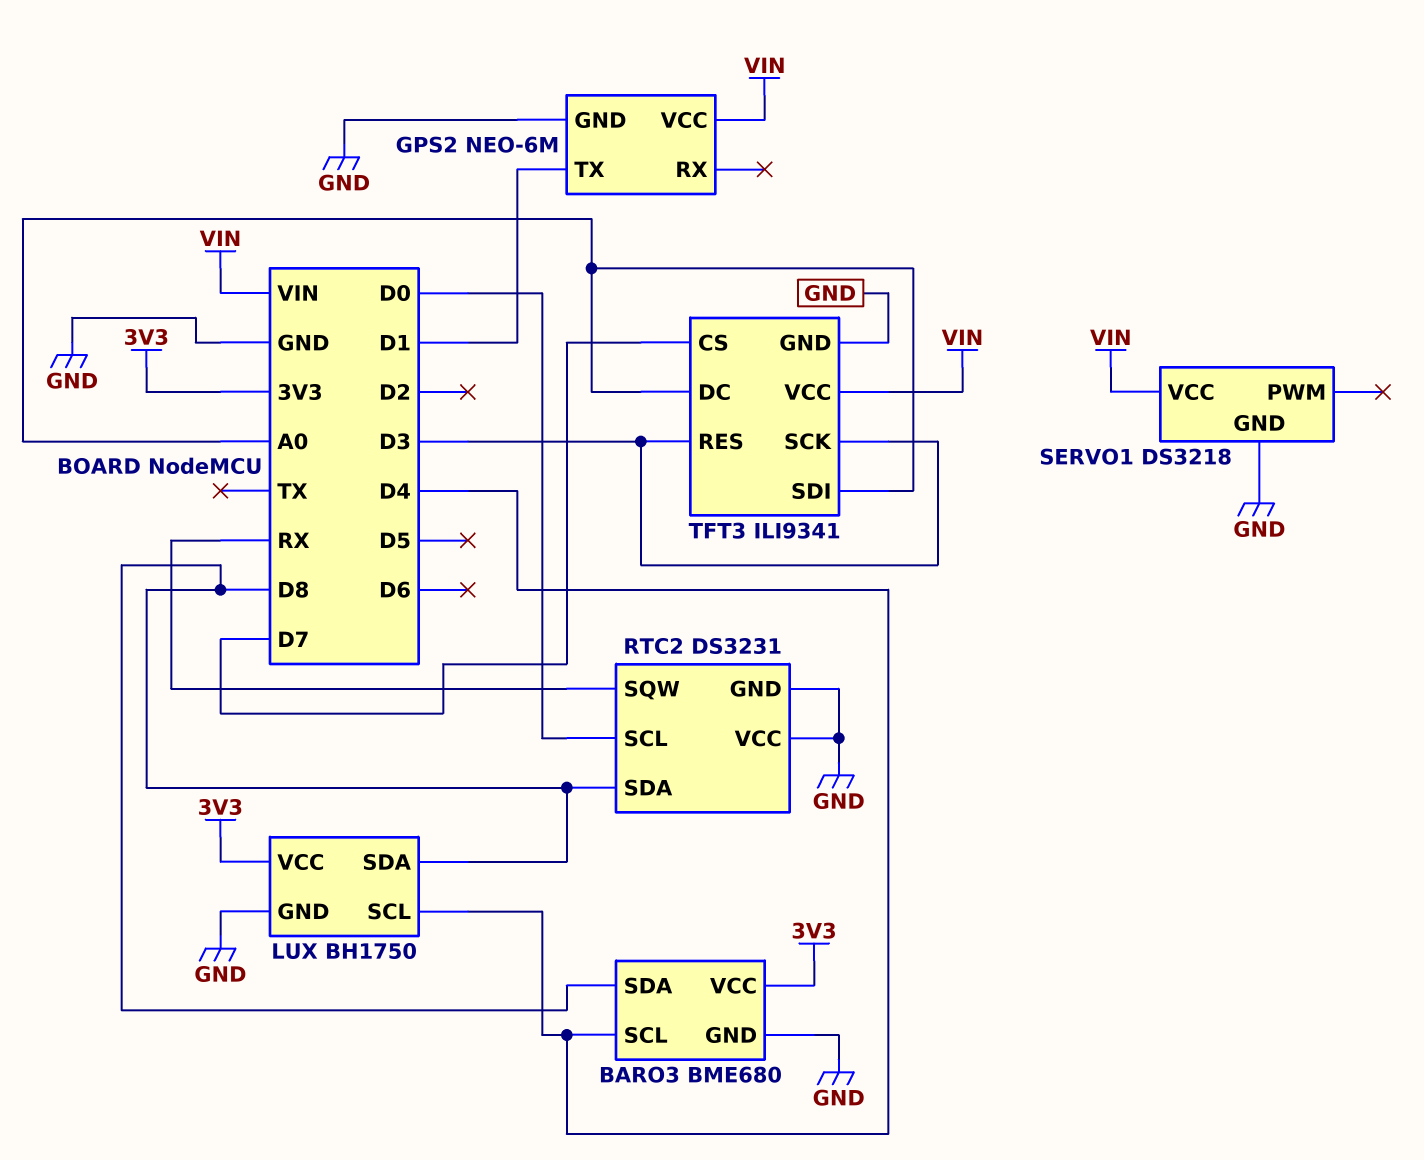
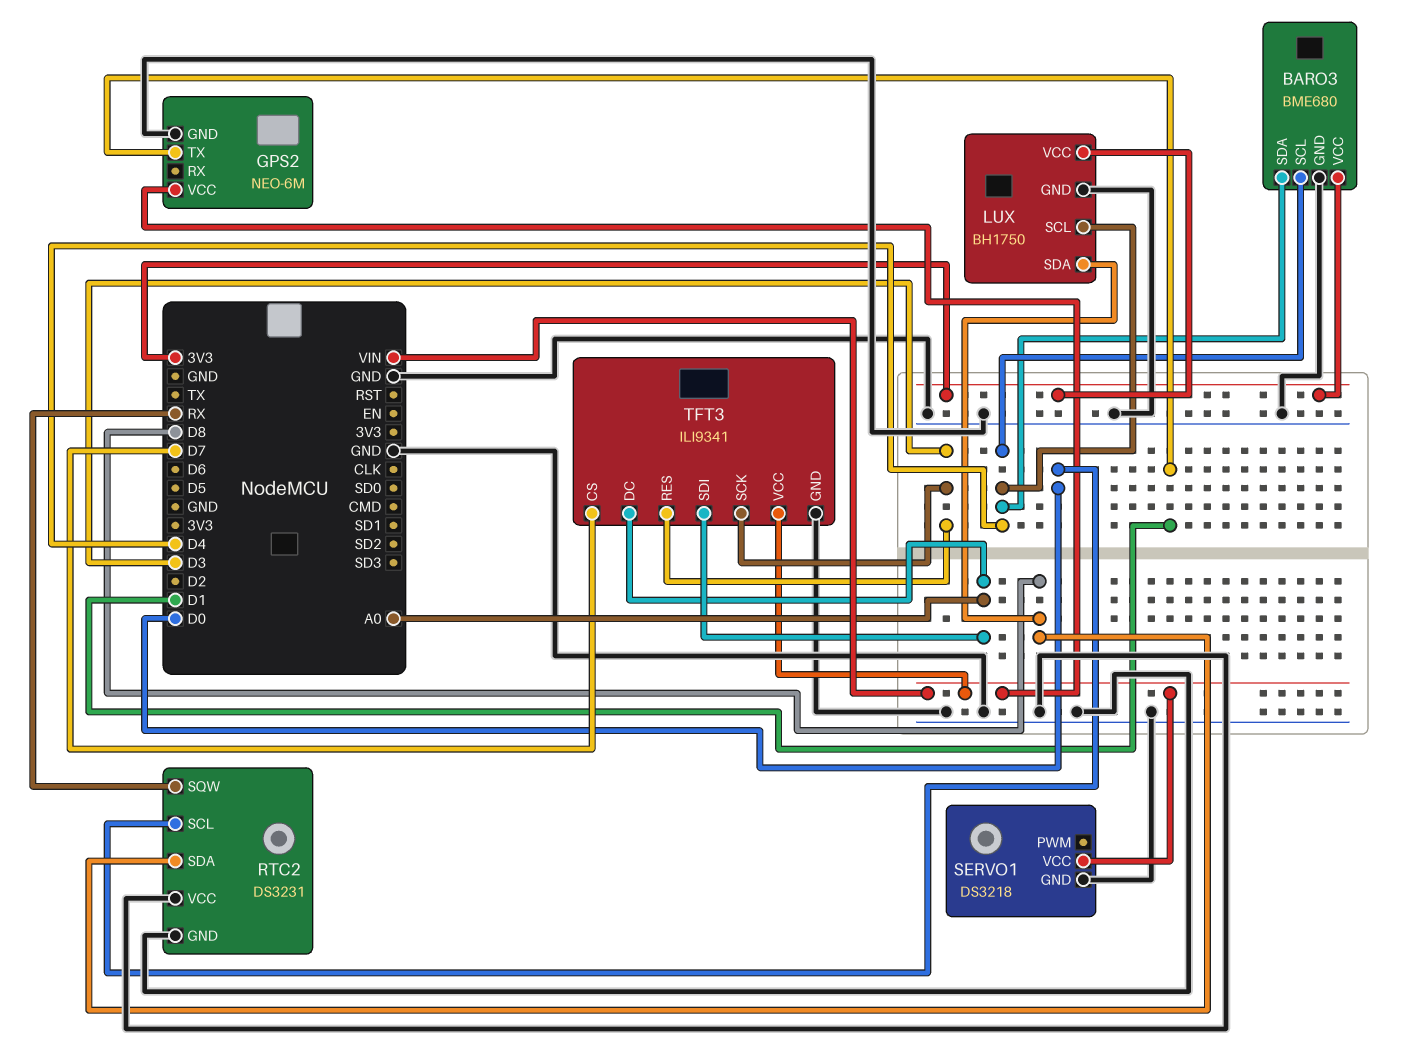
BARO3 pin SDA: D8 -> D4

